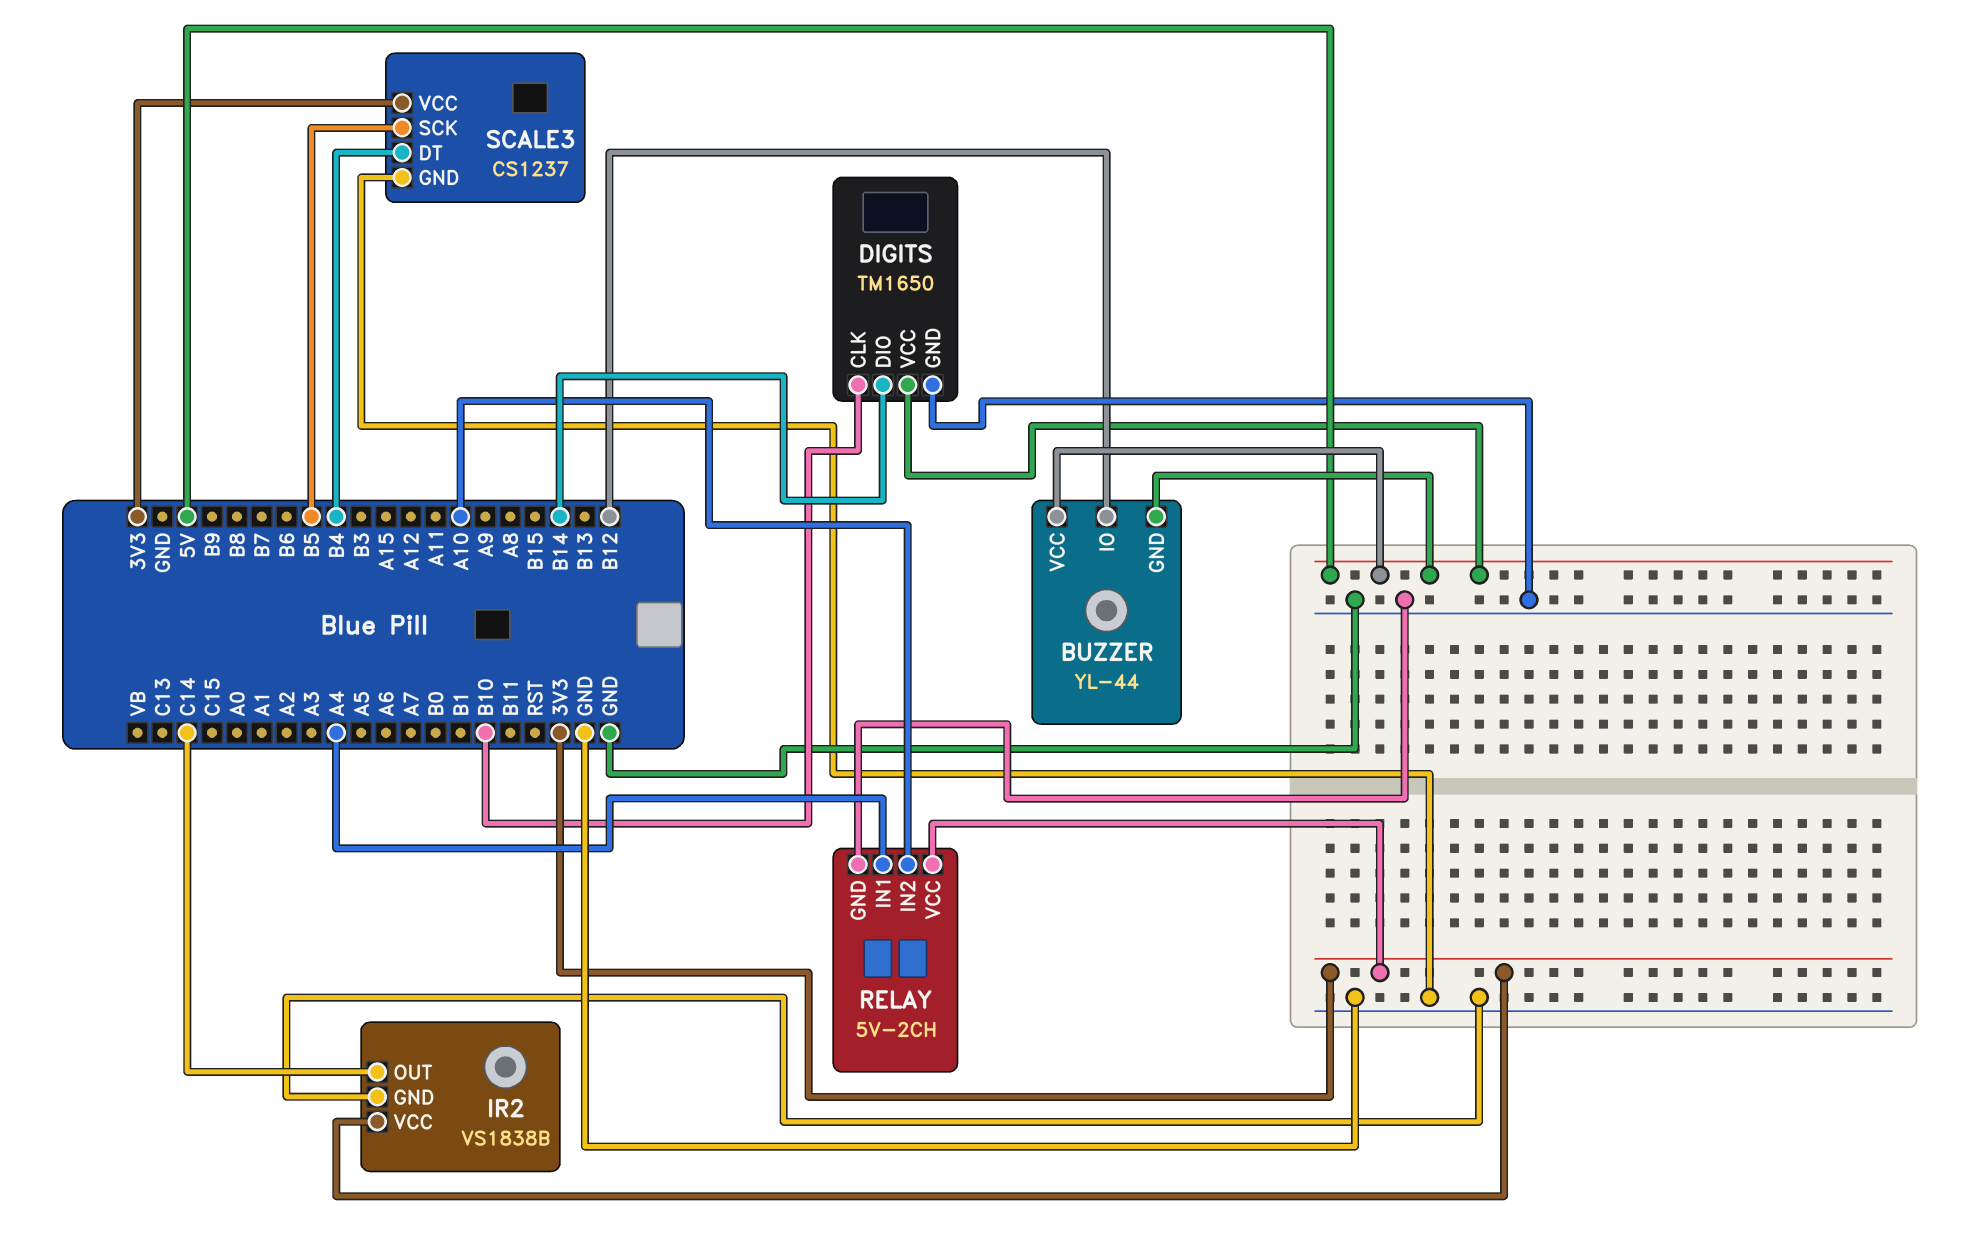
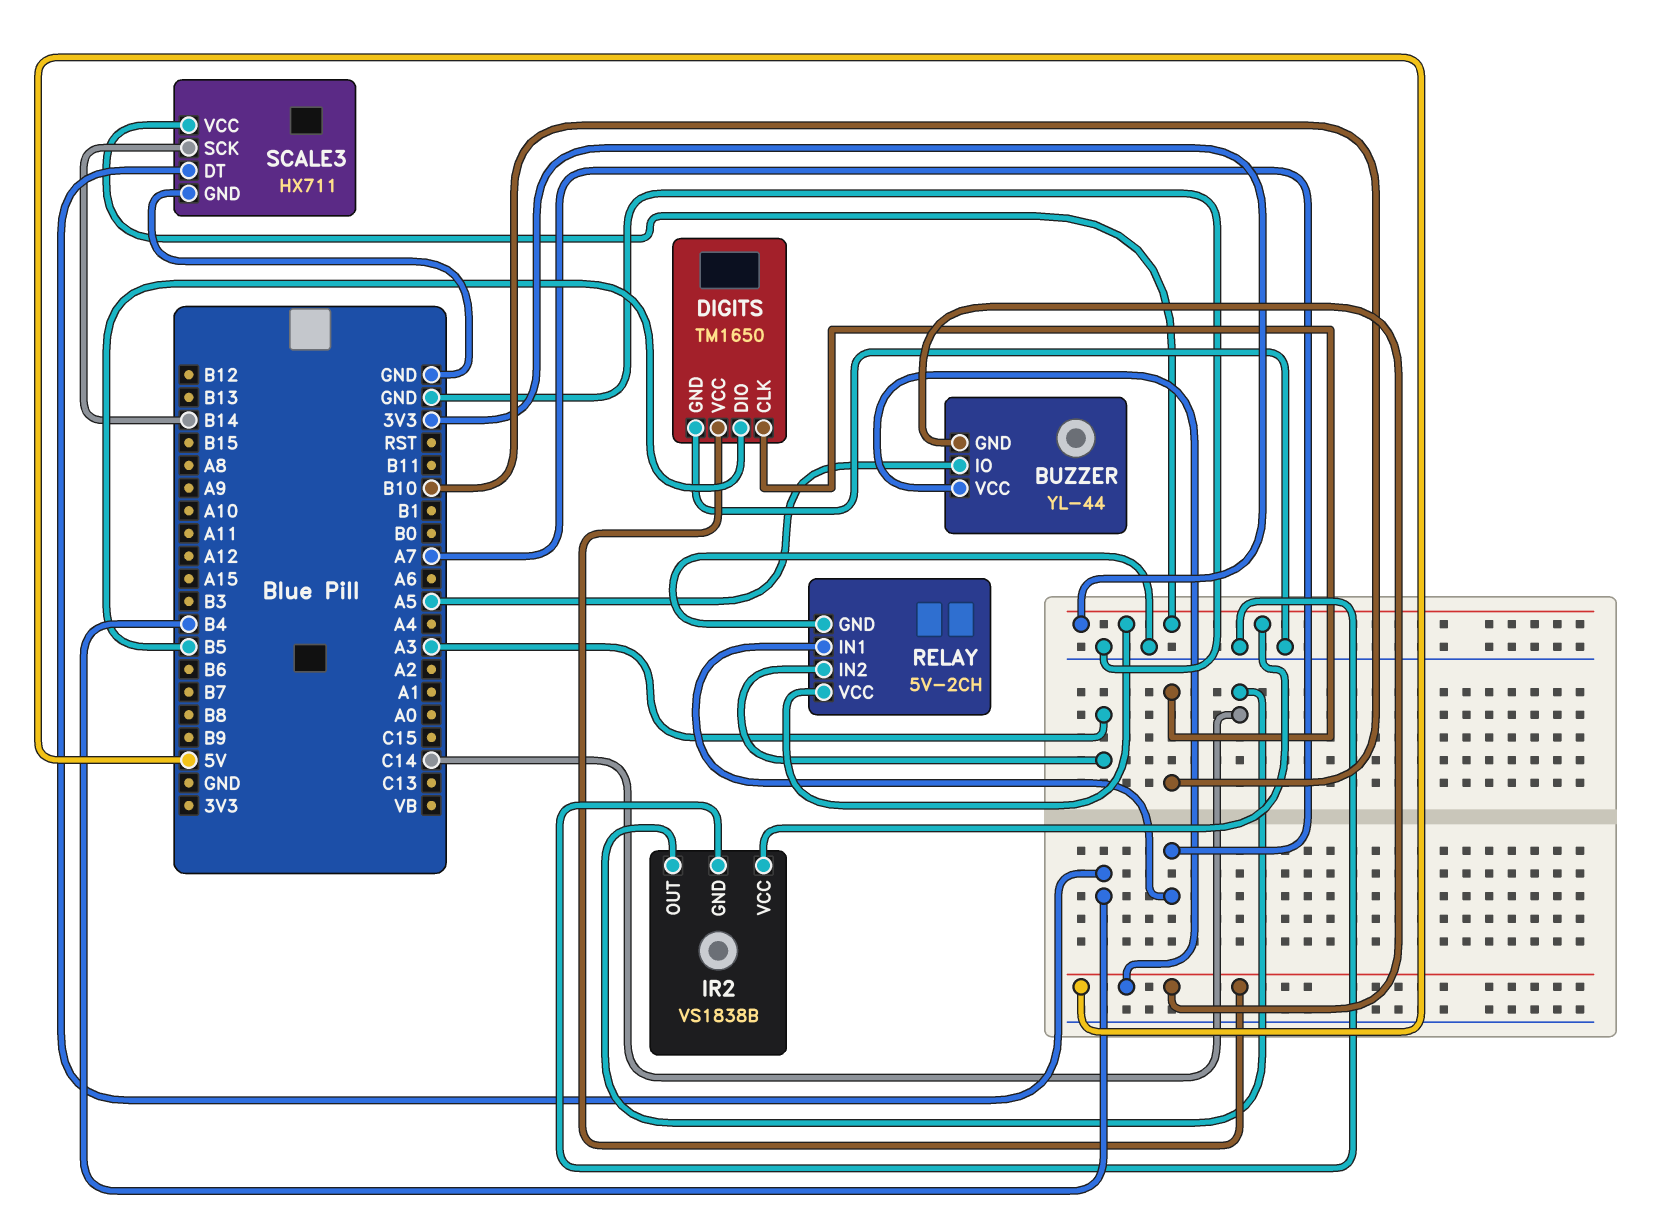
BUZZER pin IO: B12 -> A5
DIGITS pin DIO: B14 -> B5
RELAY pin IN1: A4 -> A7
RELAY pin IN2: A10 -> A3
SCALE3: CS1237 -> HX711
SCALE3 pin SCK: B5 -> B14

